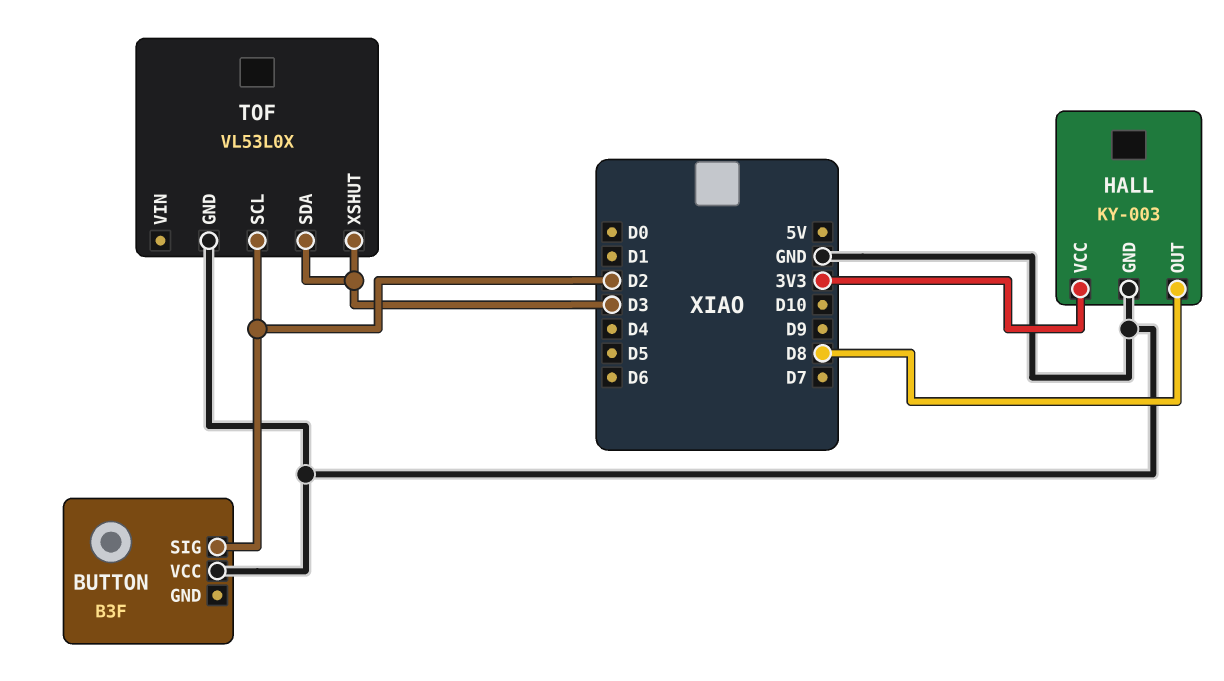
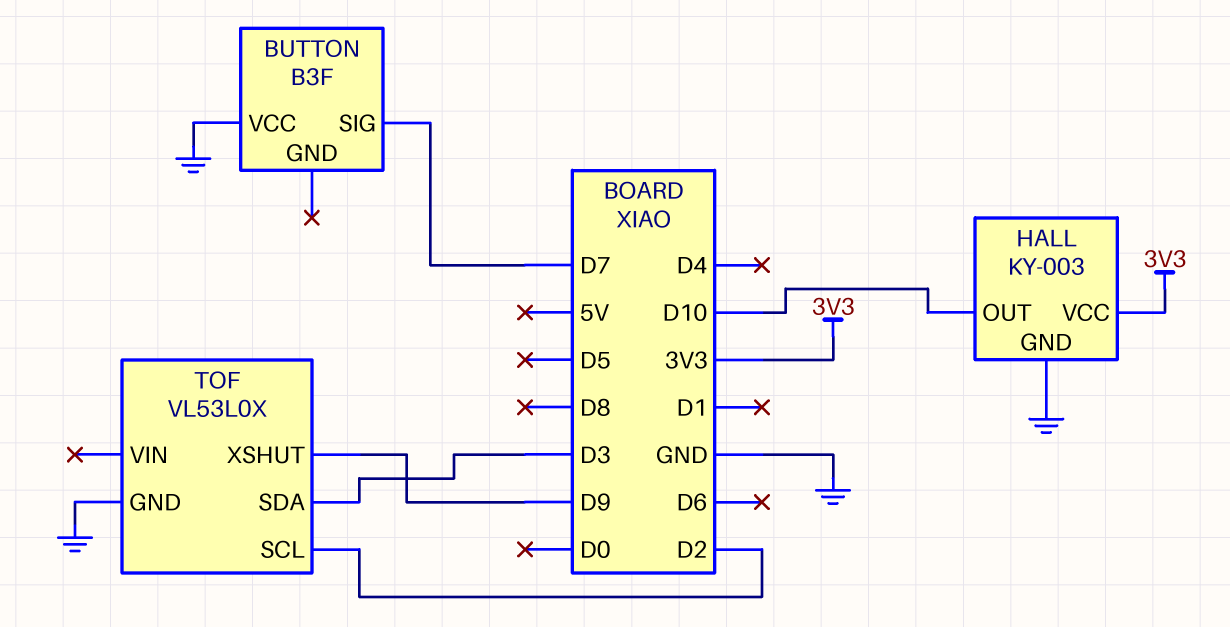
BUTTON pin SIG: D2 -> D7
HALL pin OUT: D8 -> D10
TOF pin XSHUT: D3 -> D9

